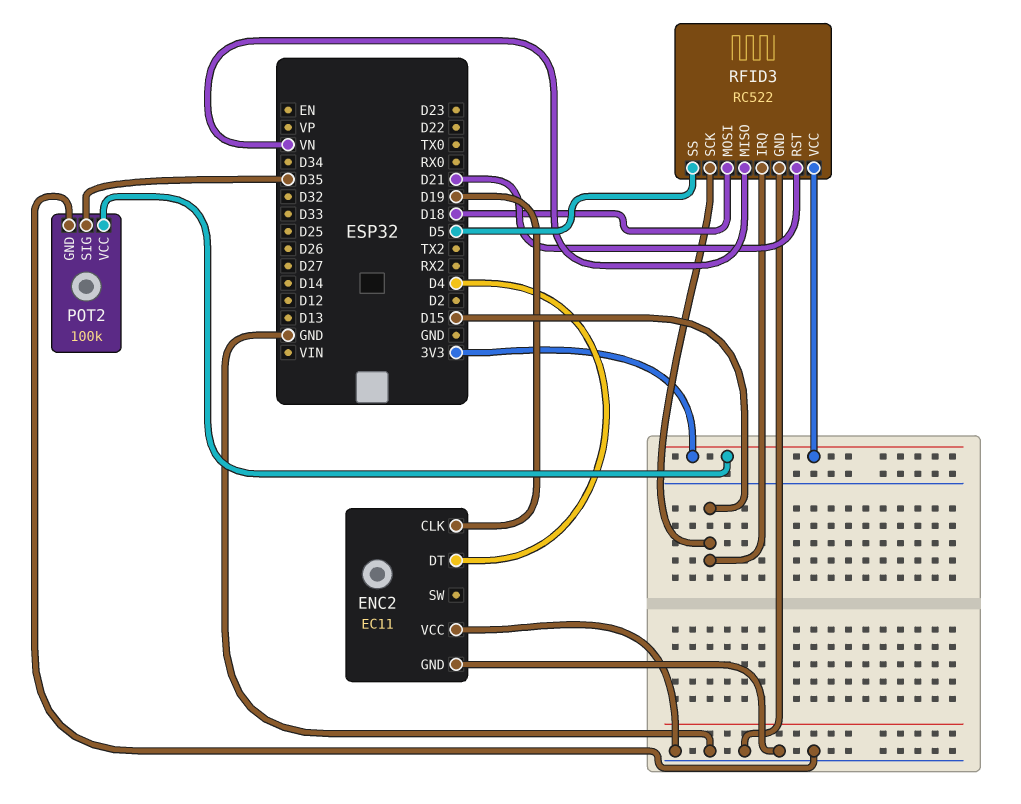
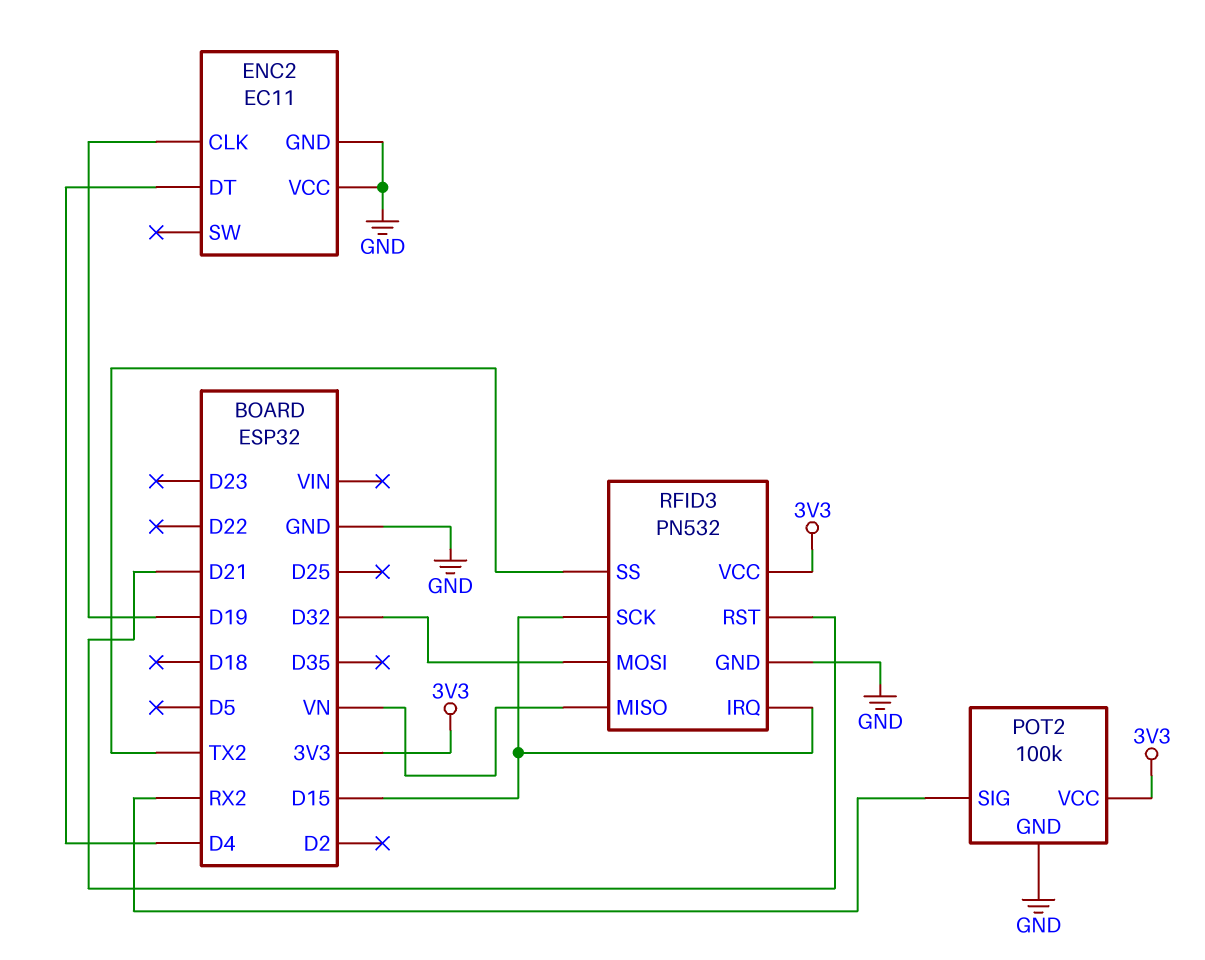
POT2 pin SIG: D35 -> RX2
RFID3: RC522 -> PN532
RFID3 pin MOSI: D18 -> D32
RFID3 pin SS: D5 -> TX2

